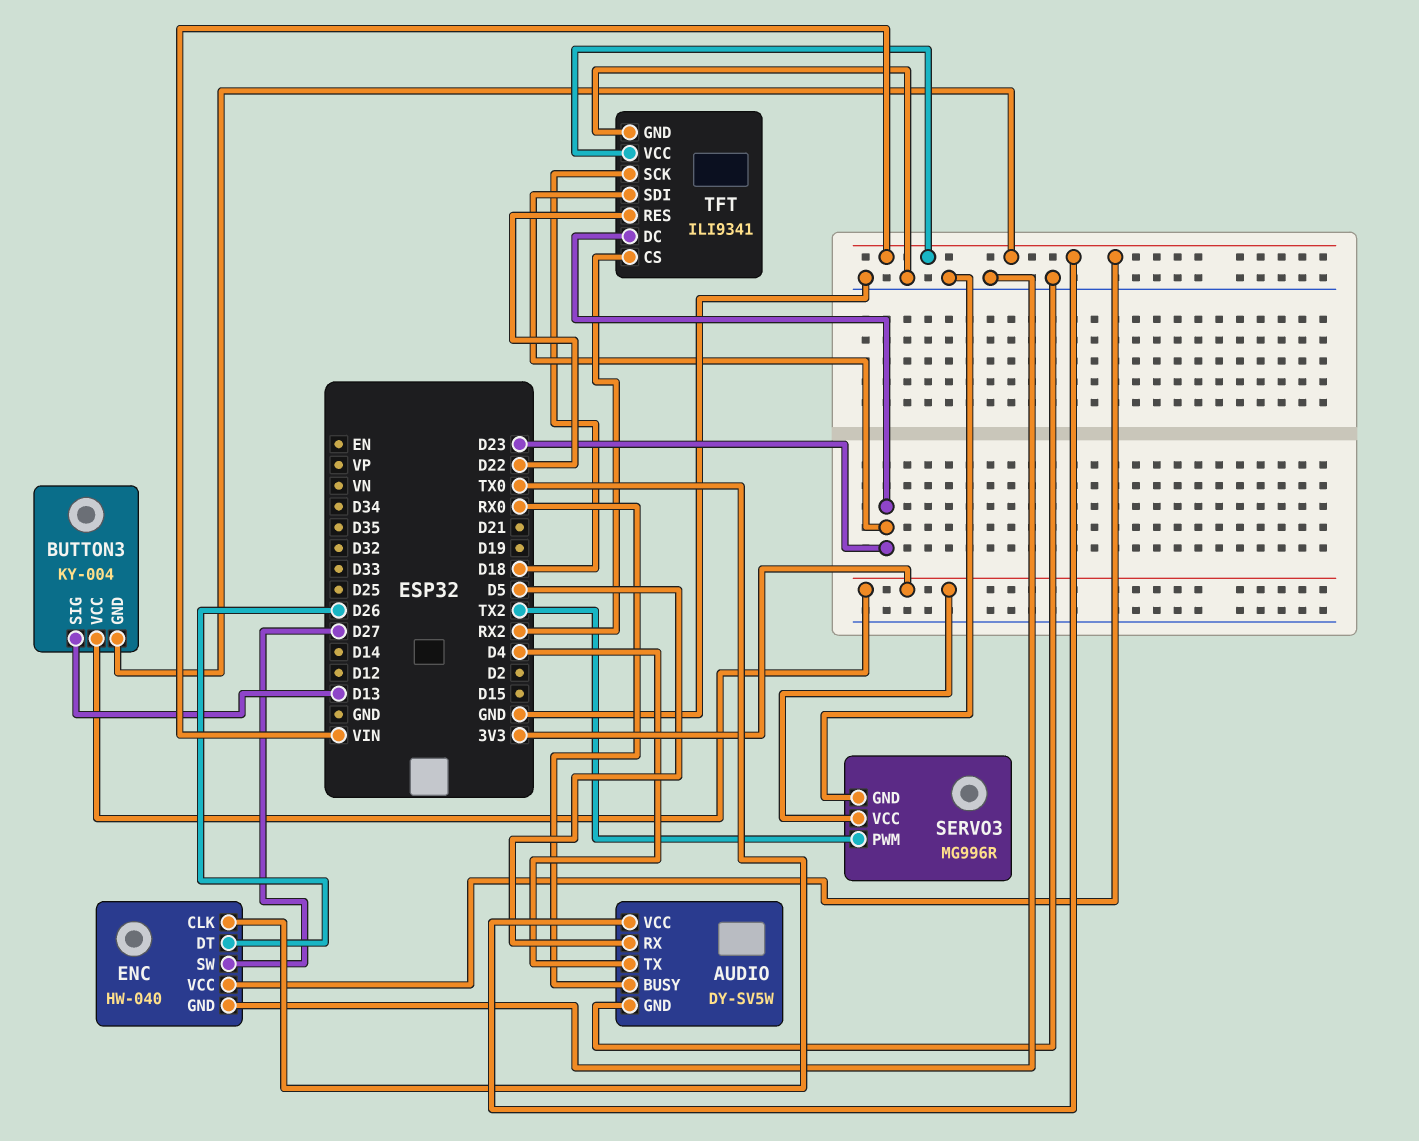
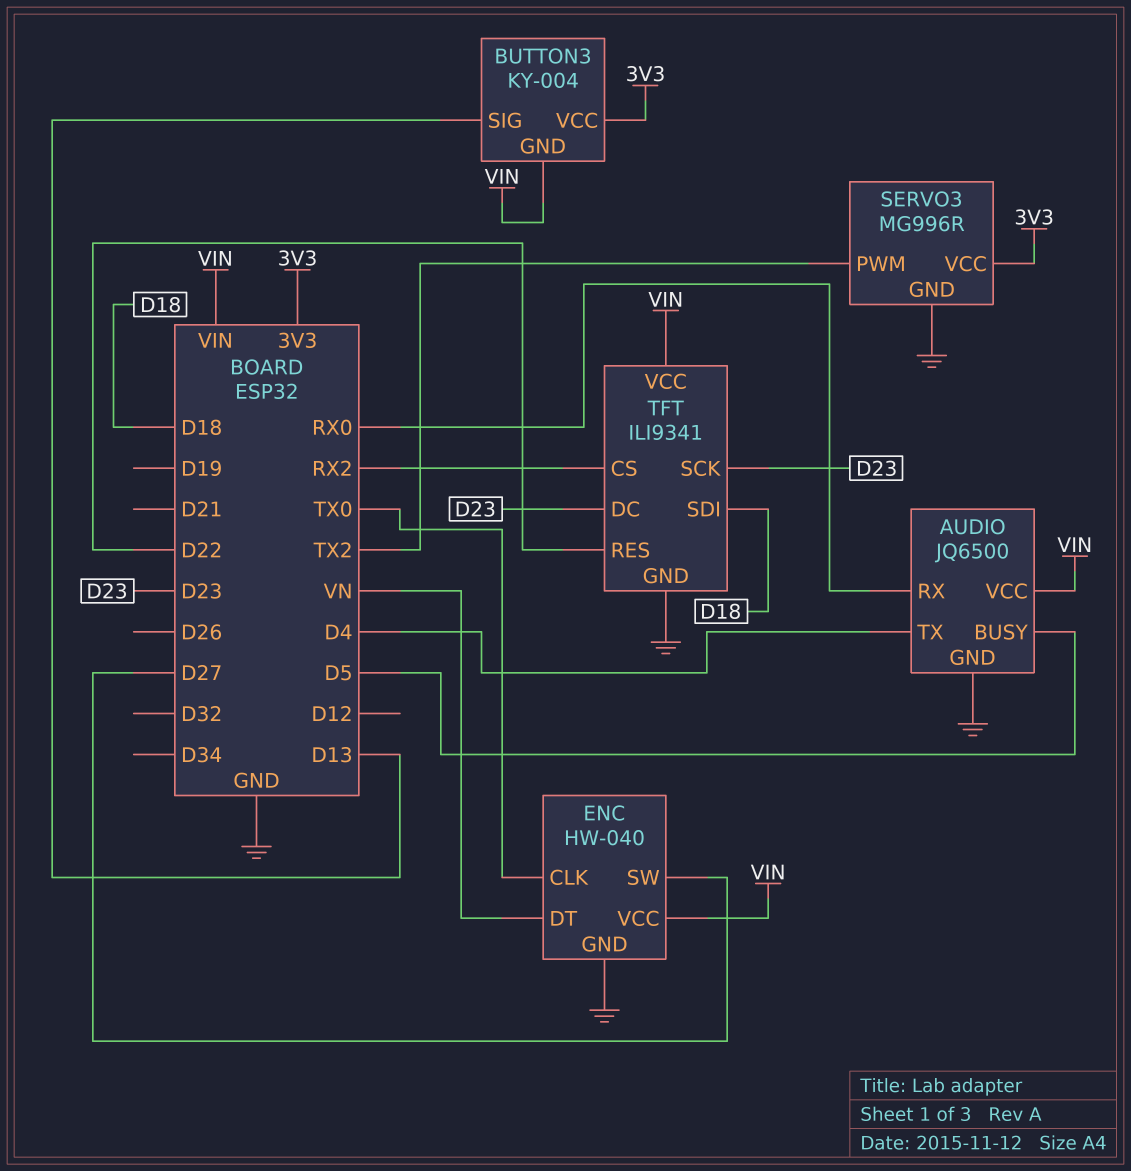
AUDIO: DY-SV5W -> JQ6500
AUDIO pin BUSY: RX0 -> D5
AUDIO pin RX: D5 -> RX0
ENC pin DT: D26 -> VN
TFT pin SCK: D18 -> D23
TFT pin SDI: D23 -> D18

